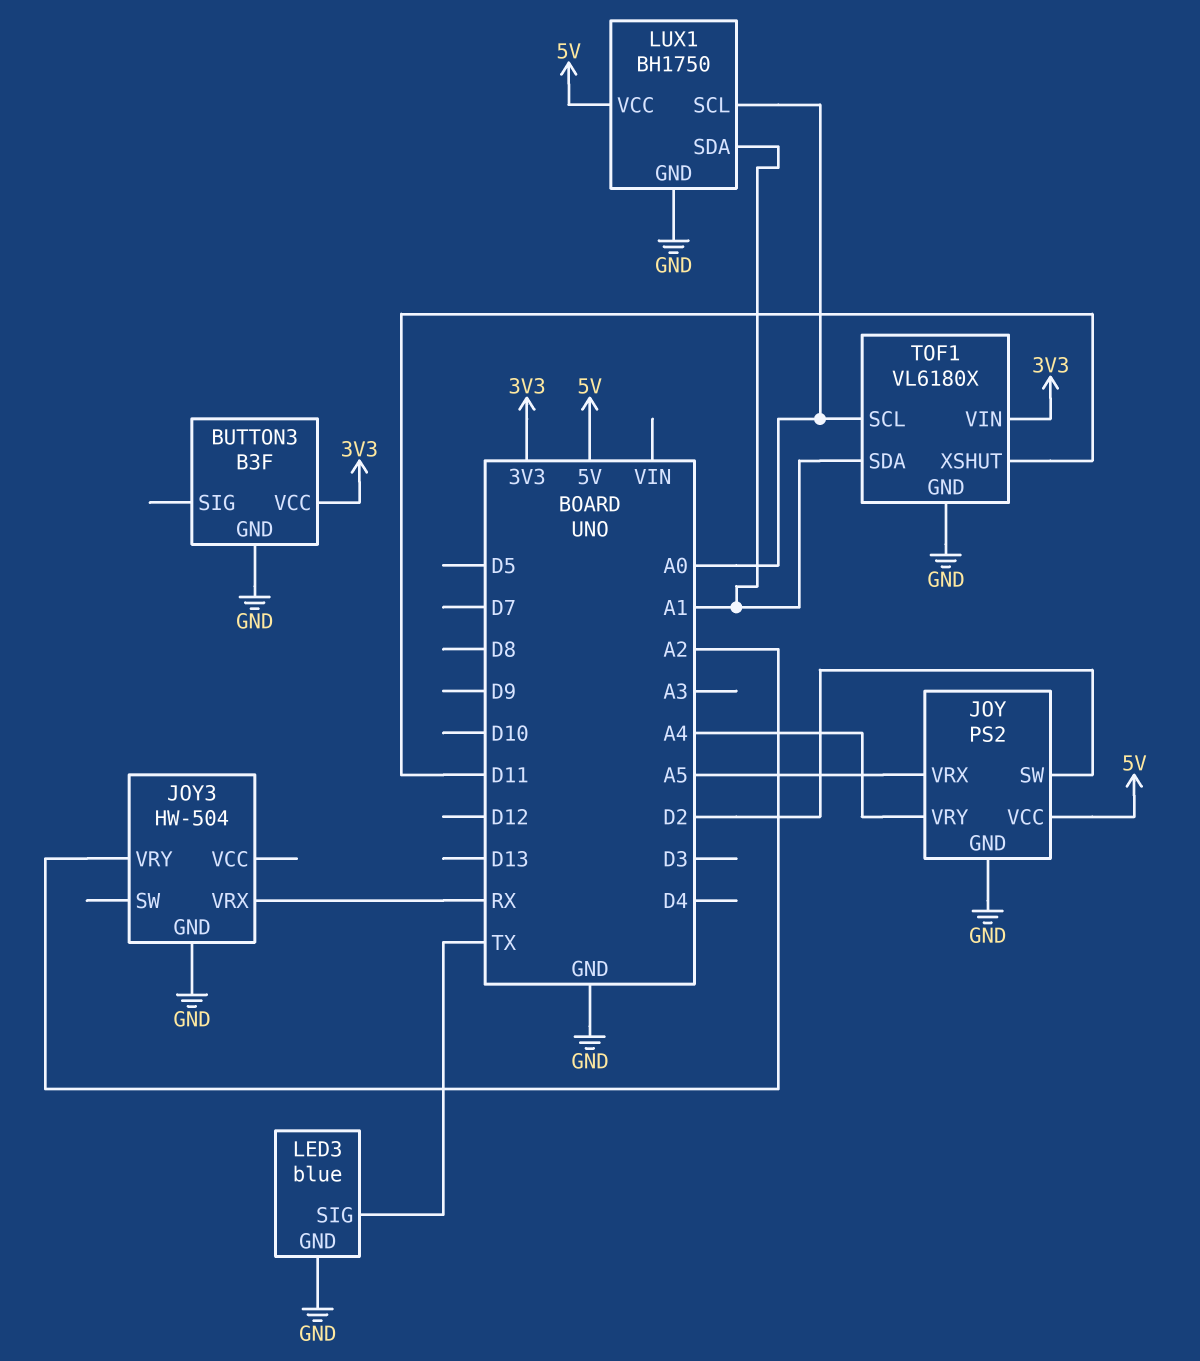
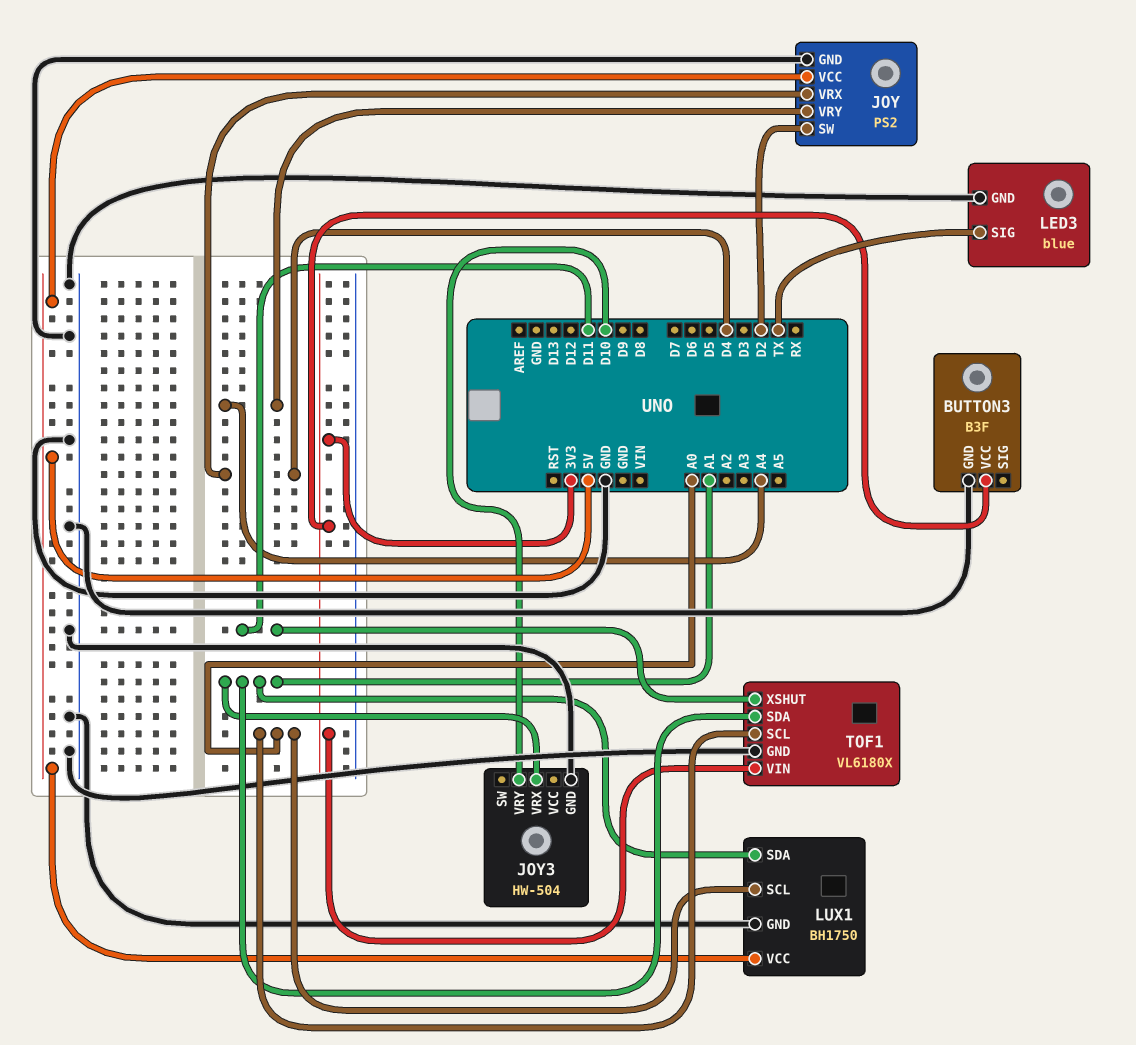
JOY pin VRX: A5 -> D4
JOY3 pin VRX: RX -> A1
JOY3 pin VRY: A2 -> D10

